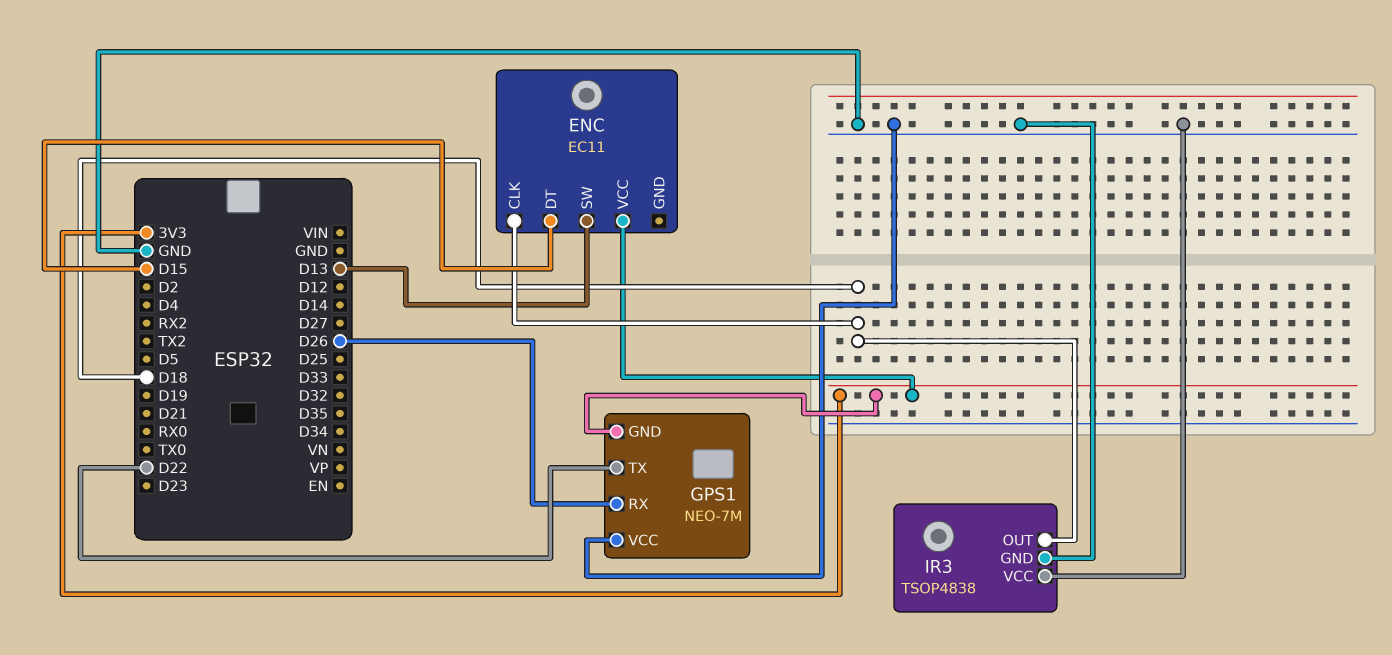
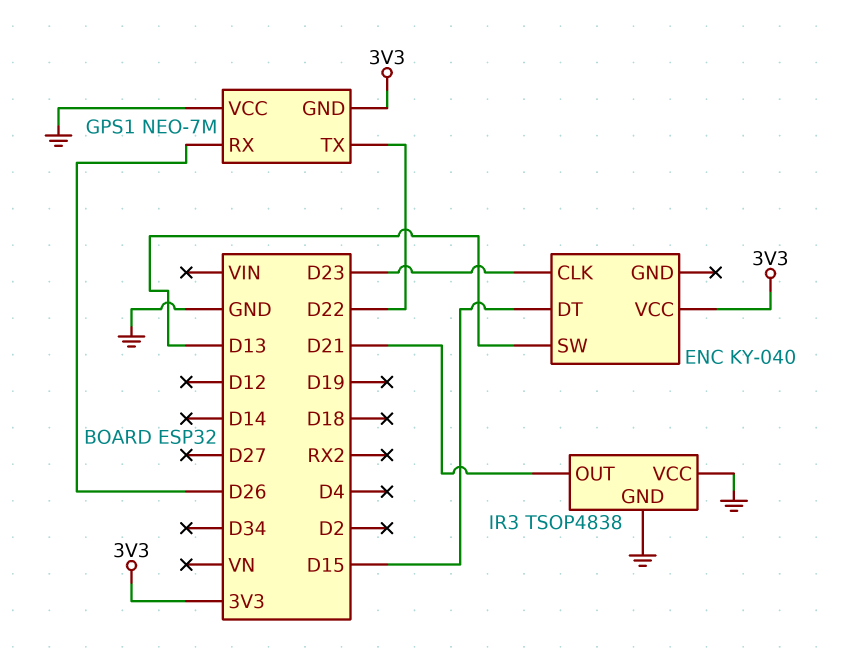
ENC: EC11 -> KY-040
ENC pin CLK: D18 -> D23
IR3 pin OUT: D18 -> D21

